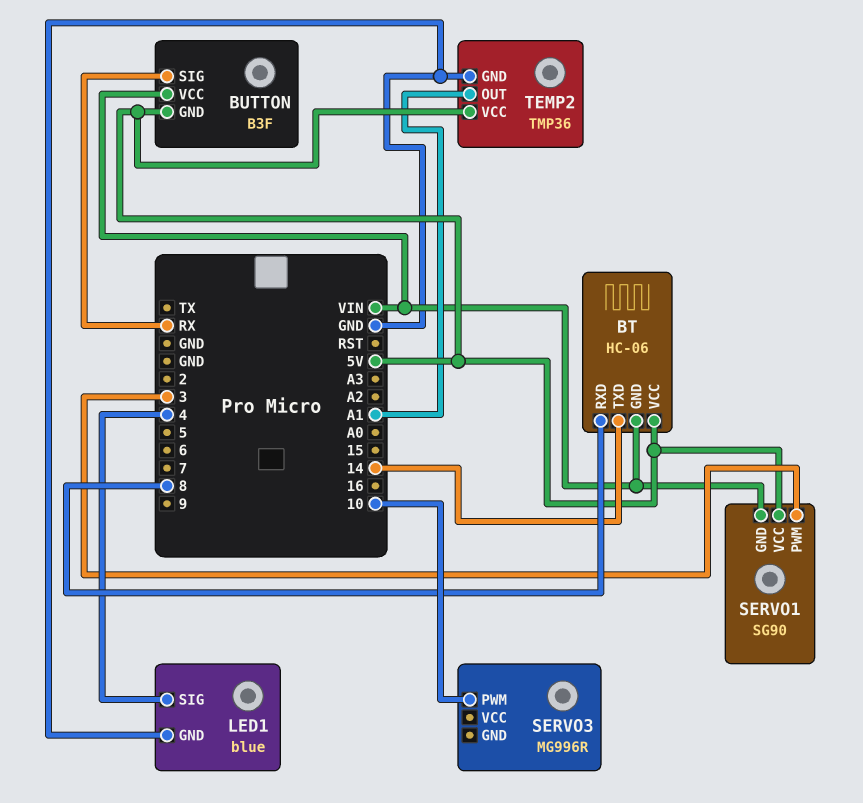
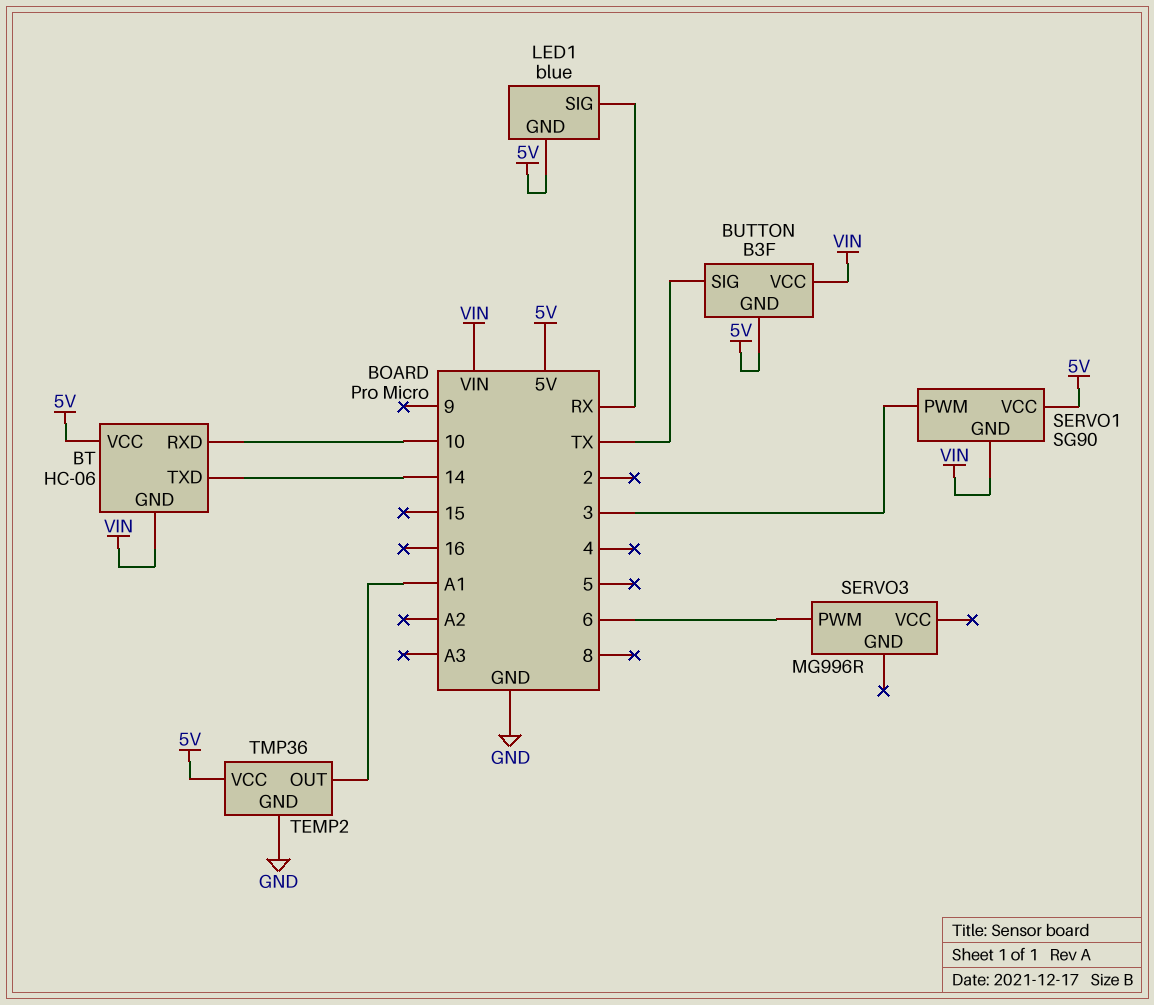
BT pin RXD: 8 -> 10
BUTTON pin SIG: RX -> TX
LED1 pin GND: GND -> 5V
LED1 pin SIG: 4 -> RX
SERVO3 pin PWM: 10 -> 6

